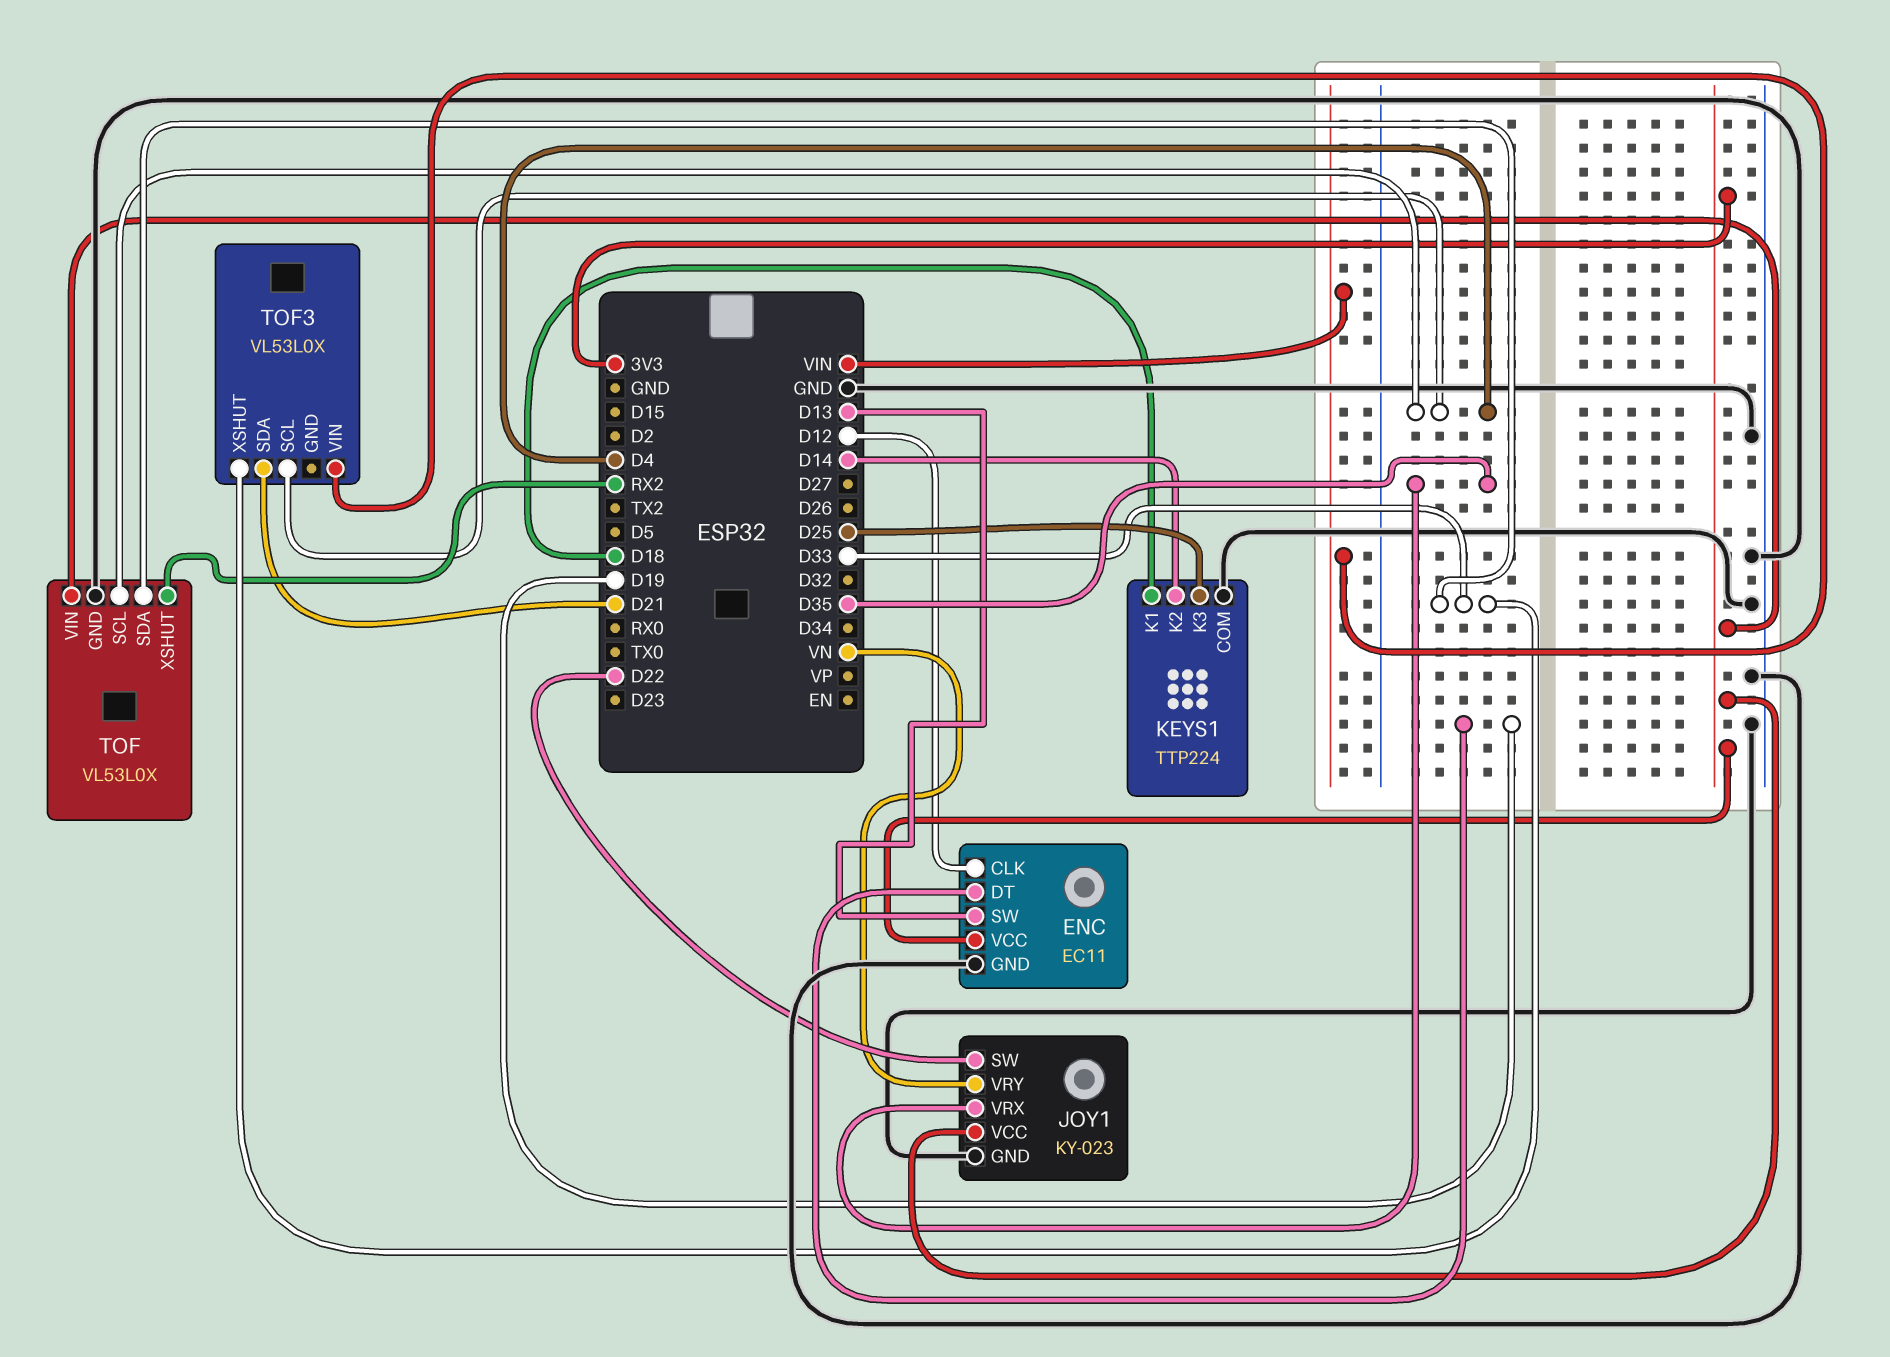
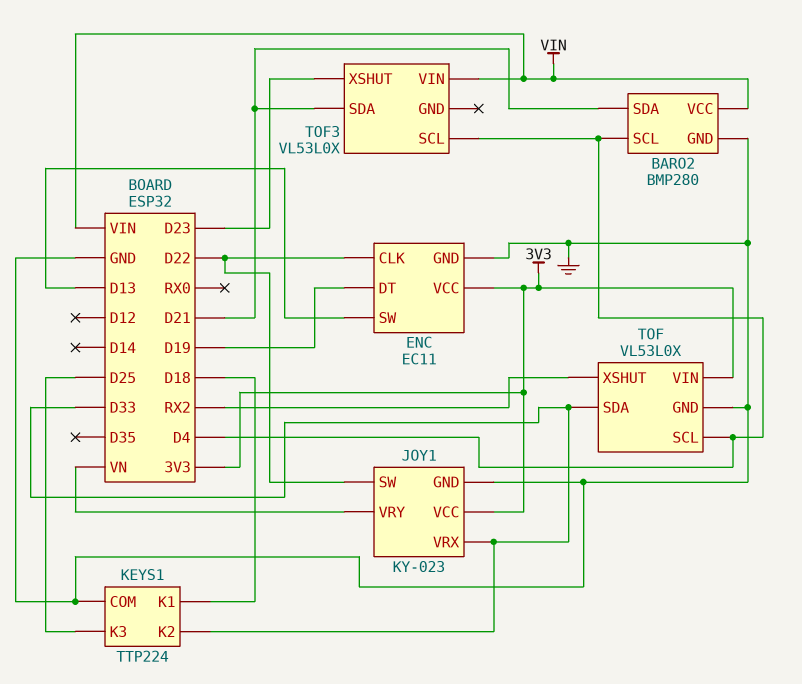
BARO2: none -> BMP280
BARO2 pin GND: none -> GND
BARO2 pin SCL: none -> D4
BARO2 pin SDA: none -> D21
BARO2 pin VCC: none -> VIN
ENC pin CLK: D12 -> D22
JOY1 pin VRX: D35 -> D33
KEYS1 pin K2: D14 -> D33
TOF3 pin XSHUT: D33 -> D23

